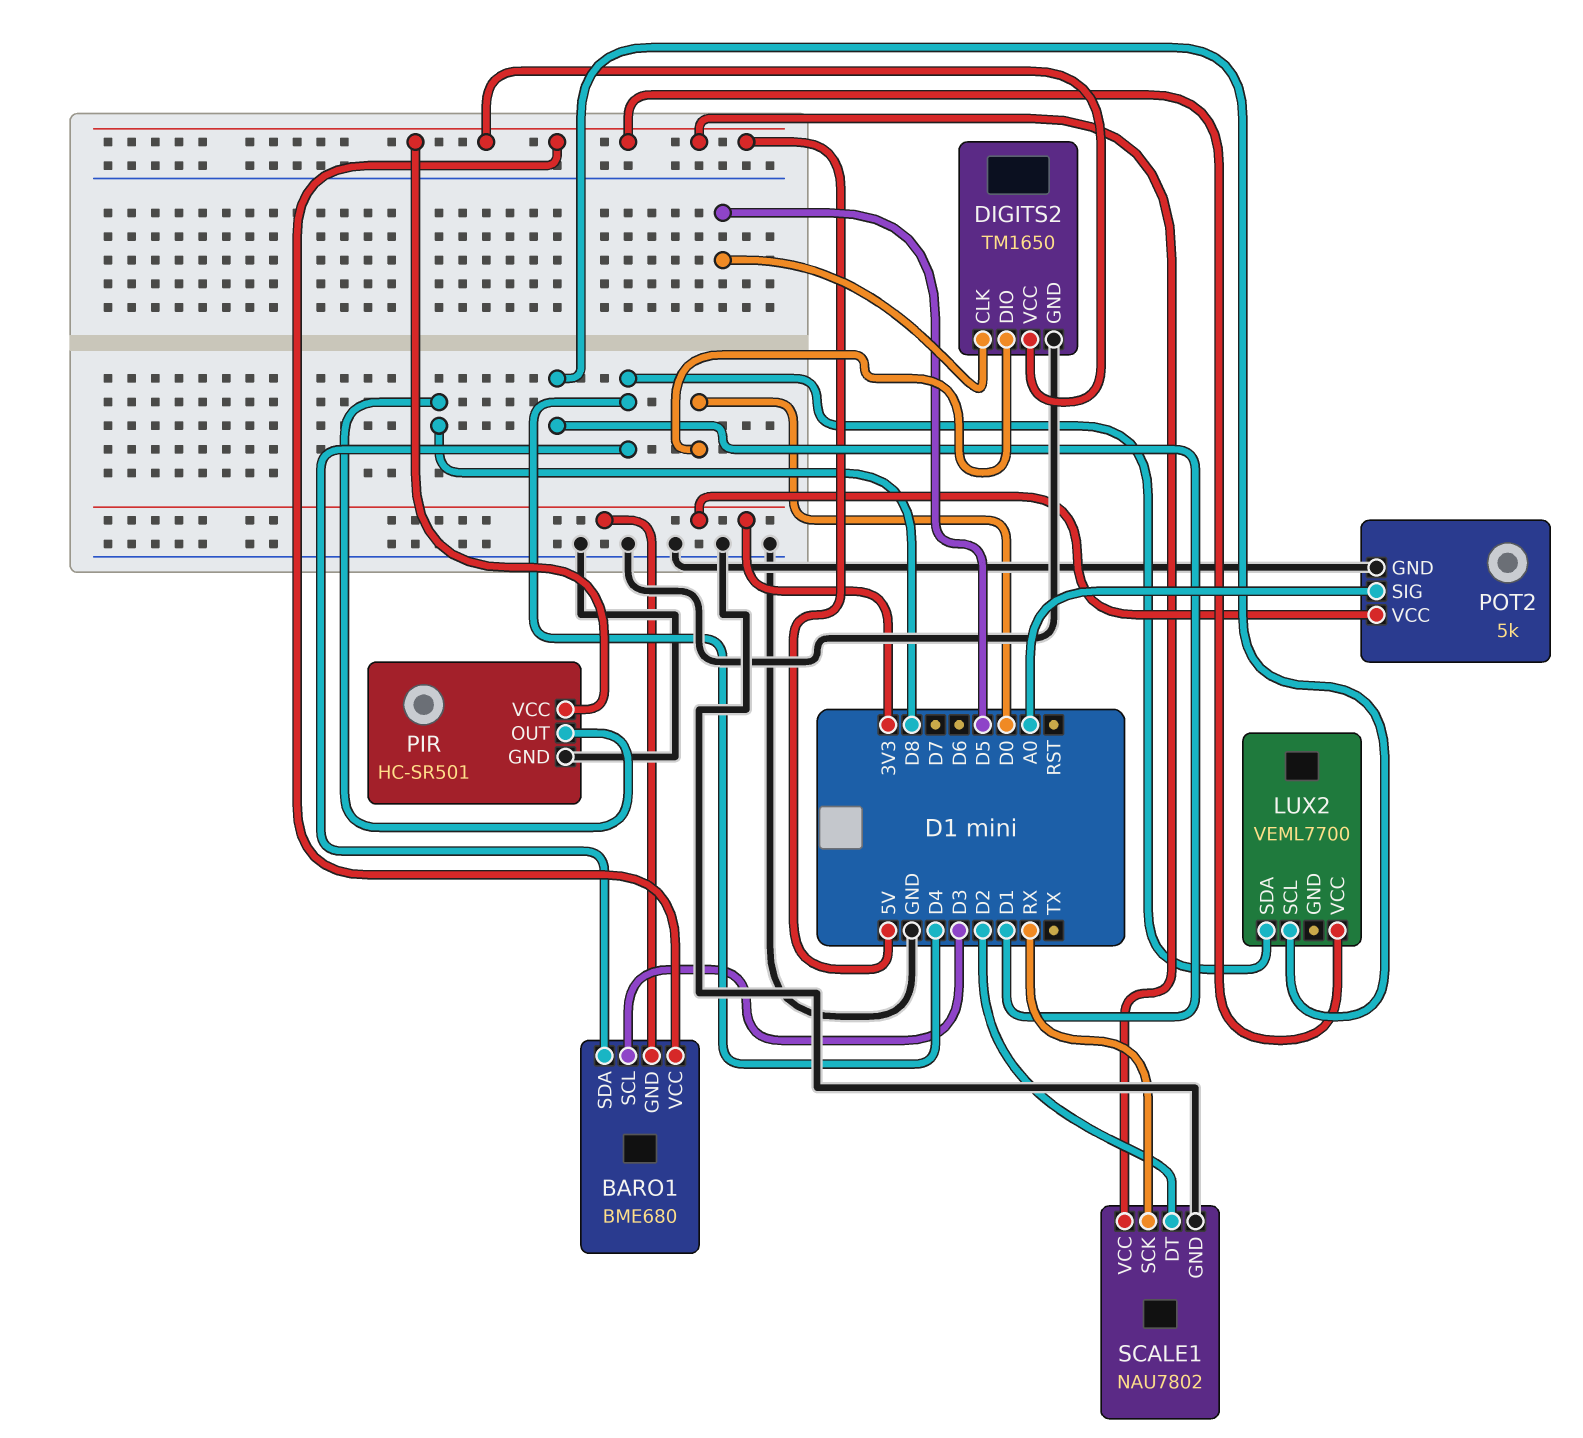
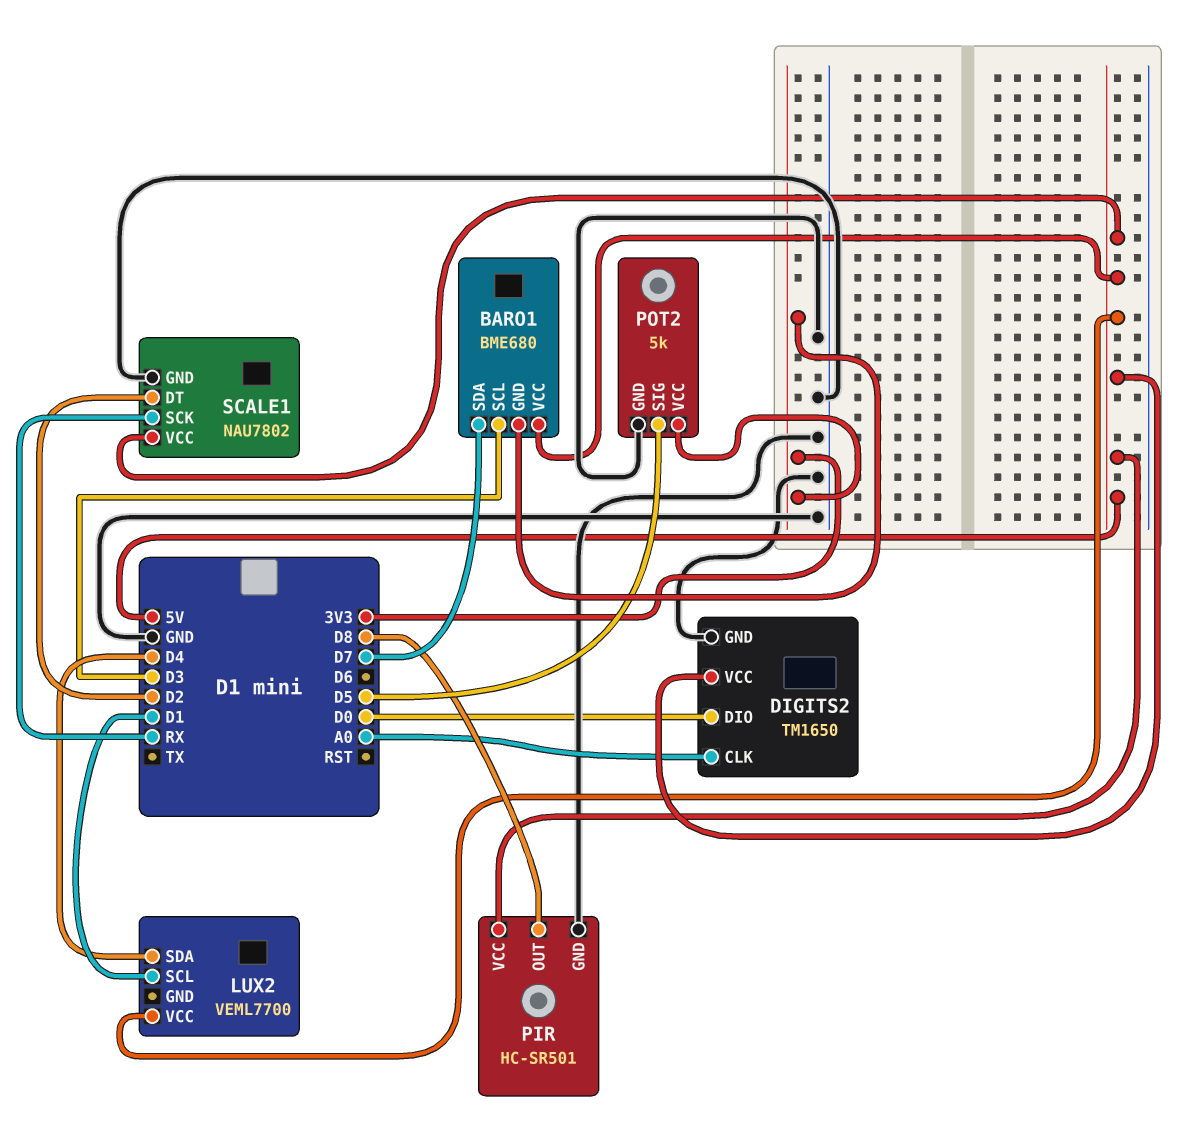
BARO1 pin SDA: D4 -> D7
DIGITS2 pin CLK: D5 -> A0
POT2 pin SIG: A0 -> D5

